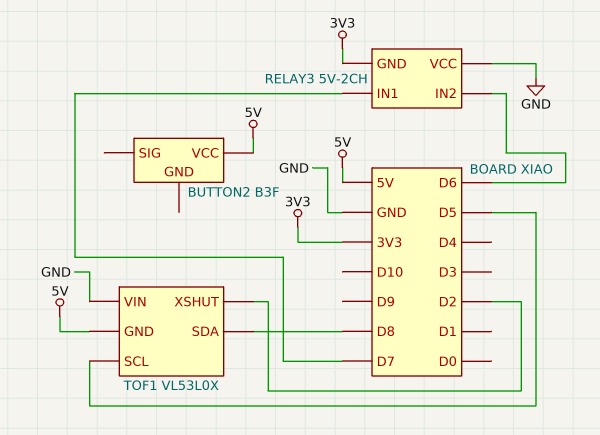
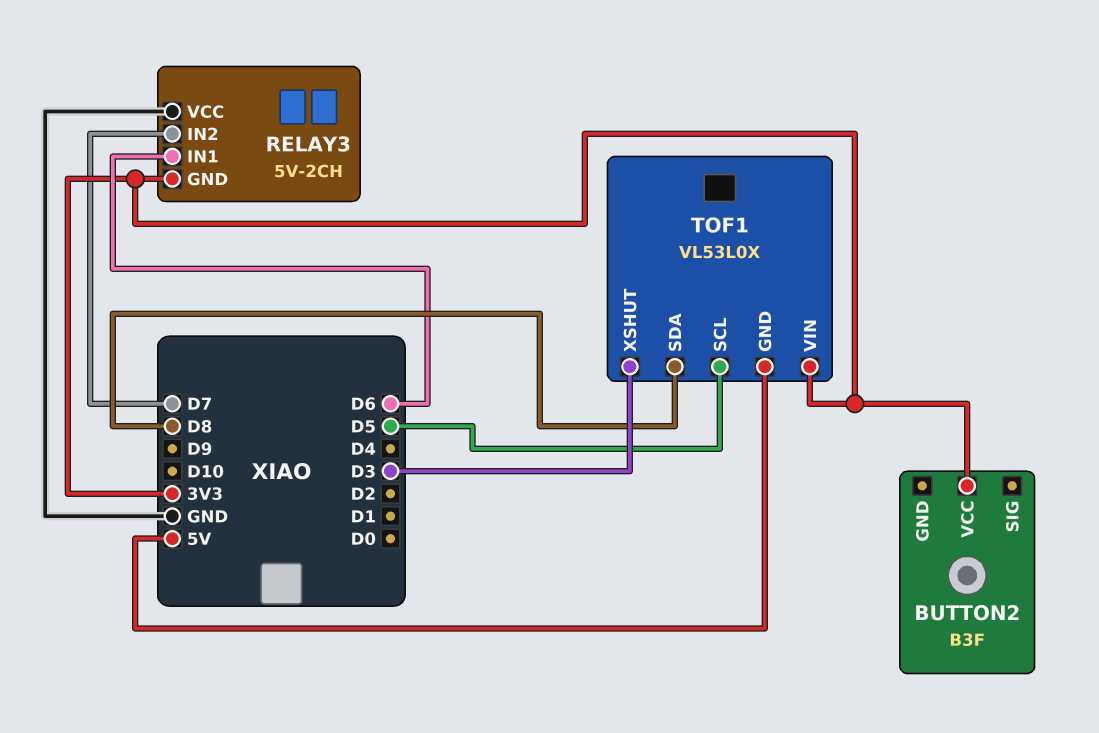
BUTTON2 pin VCC: 5V -> 3V3
RELAY3 pin IN1: D7 -> D6
RELAY3 pin IN2: D6 -> D7
TOF1 pin VIN: GND -> 3V3
TOF1 pin XSHUT: D2 -> D3

